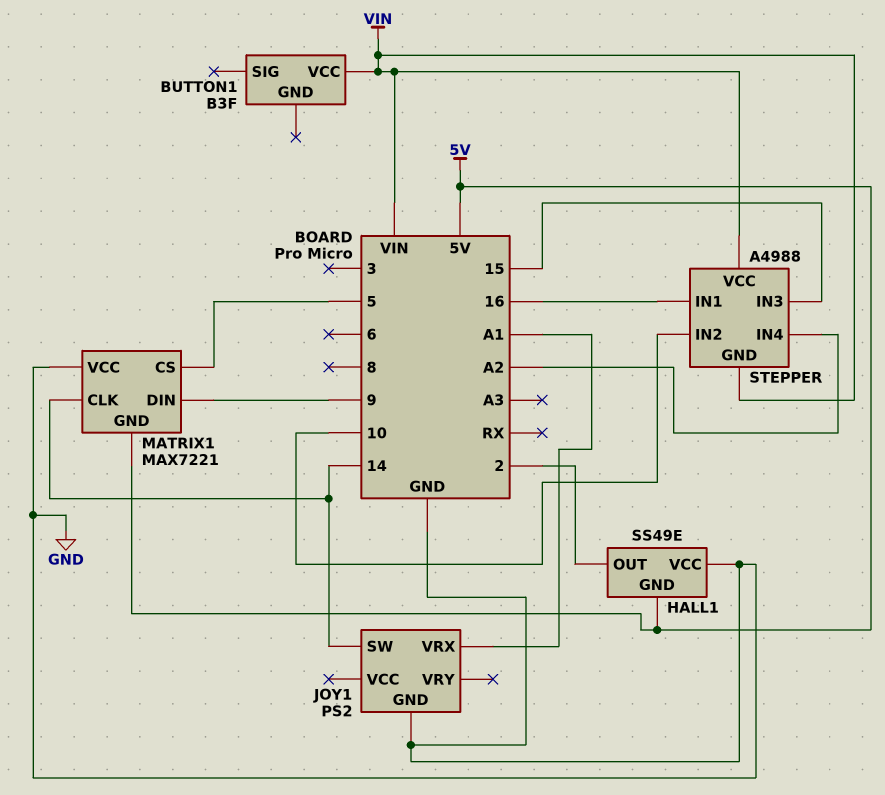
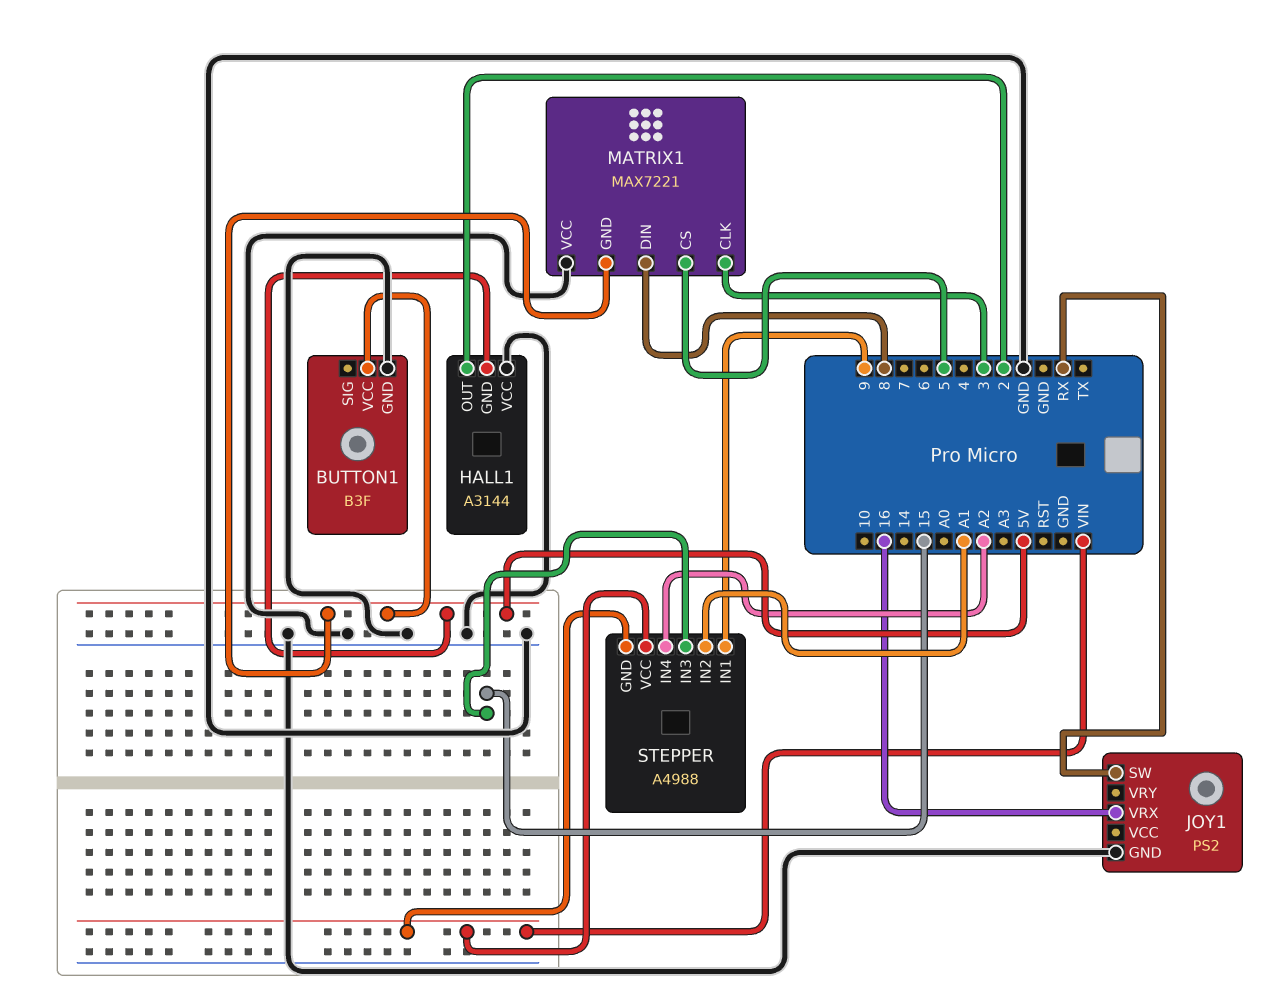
BUTTON1 pin GND: none -> GND
BUTTON1 pin VCC: VIN -> 5V
HALL1: SS49E -> A3144
JOY1 pin SW: 14 -> RX
JOY1 pin VRX: A1 -> 16
MATRIX1 pin CLK: 14 -> 3
MATRIX1 pin DIN: 9 -> 8
STEPPER pin IN1: 16 -> 9
STEPPER pin IN2: 10 -> A1

